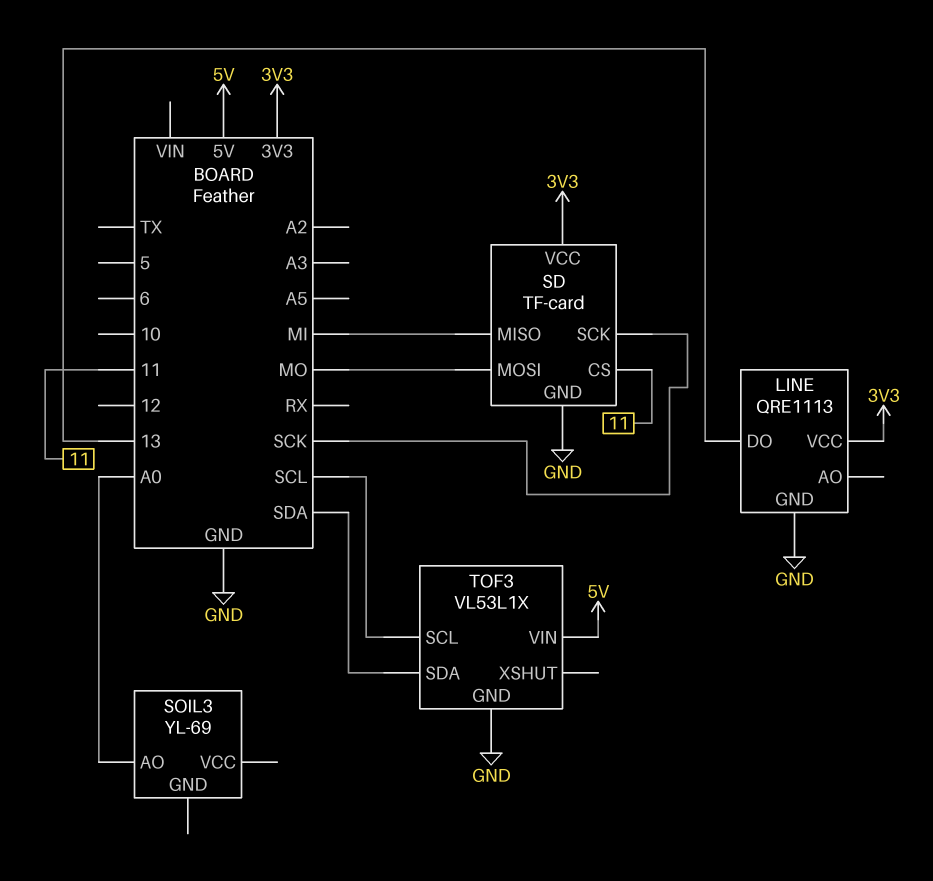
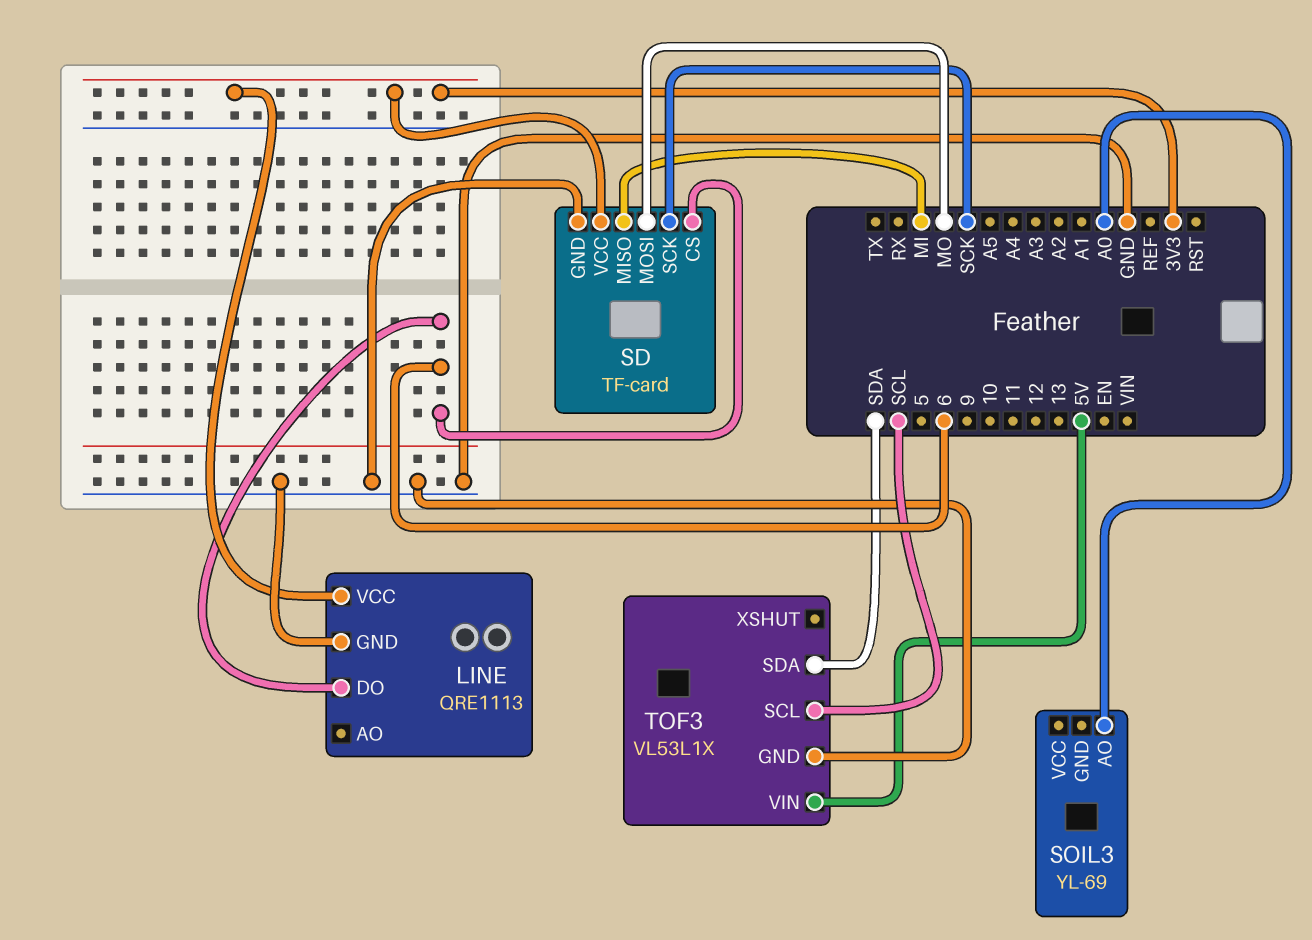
LINE pin DO: 13 -> 6
SD pin CS: 11 -> 6

